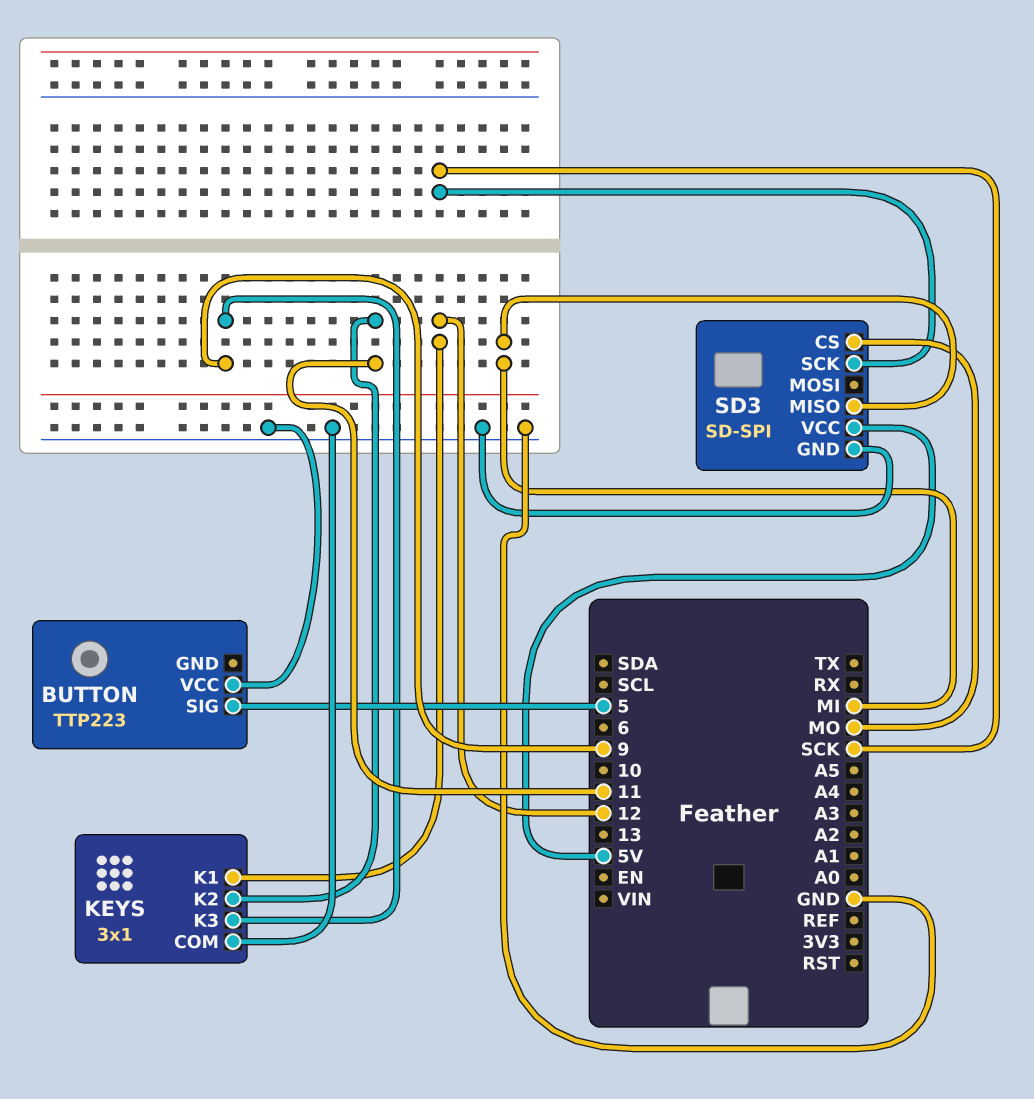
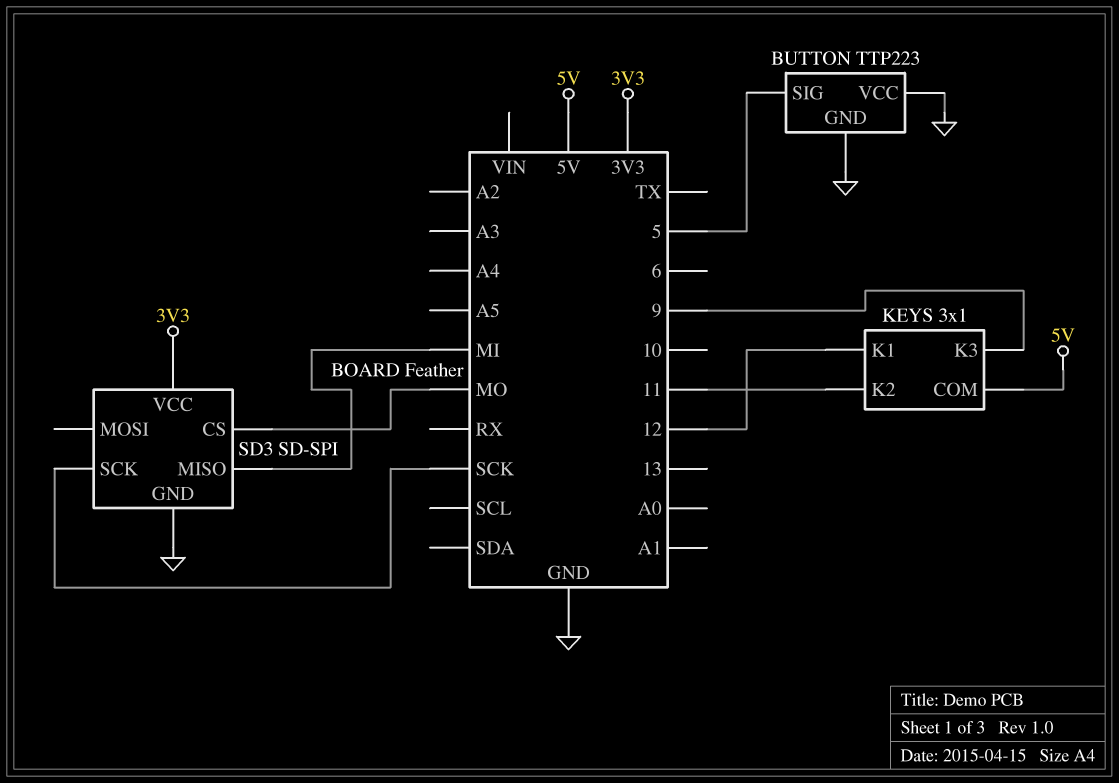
BUTTON pin GND: none -> GND
KEYS pin COM: GND -> 5V
SD3 pin VCC: 5V -> 3V3

